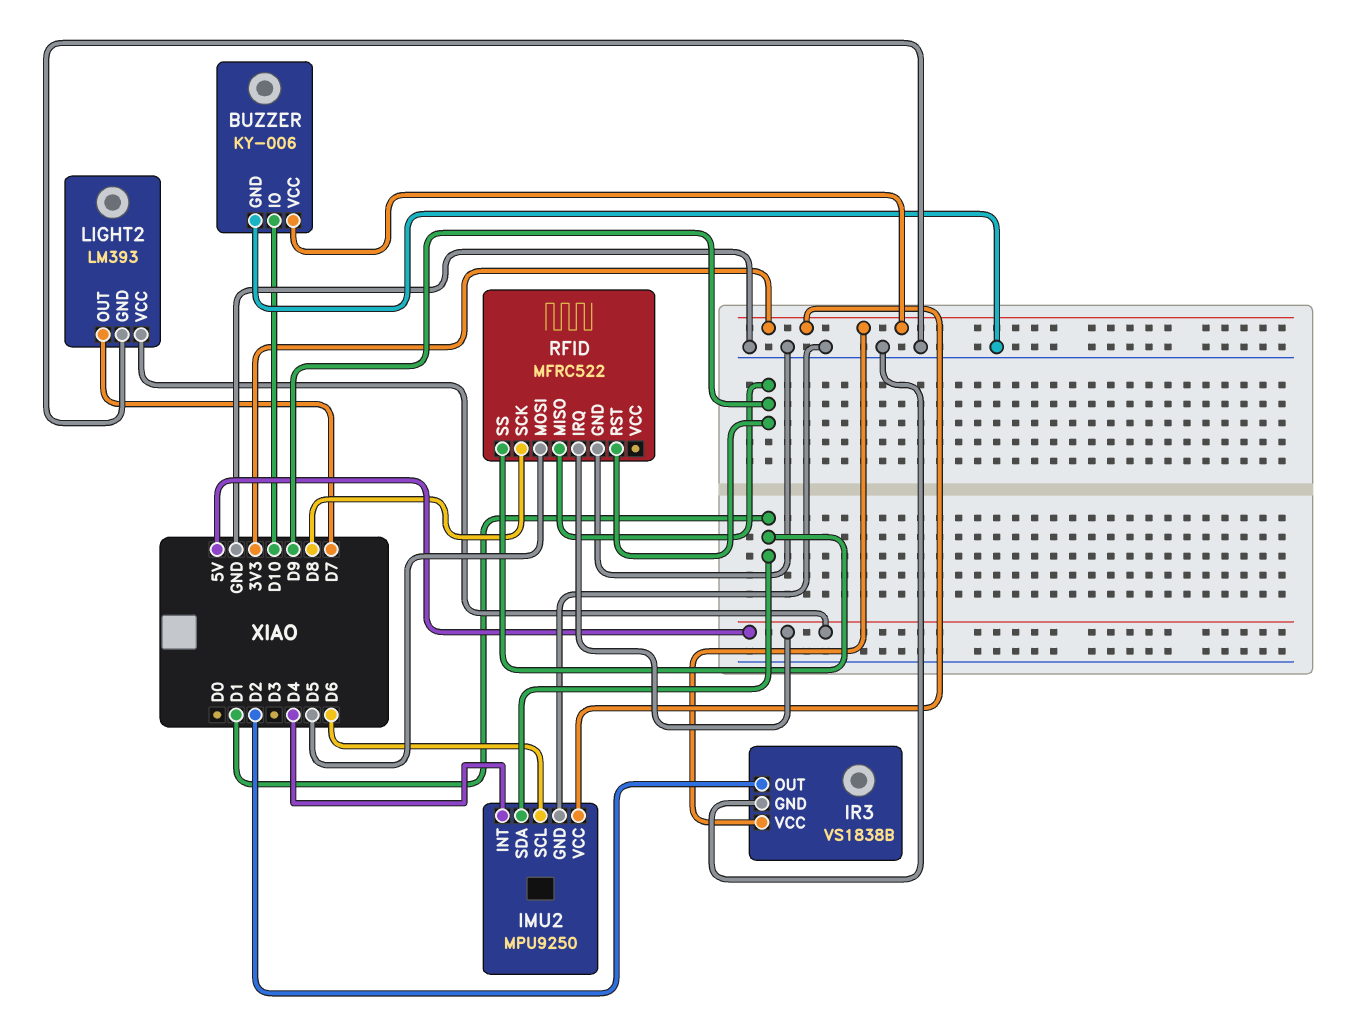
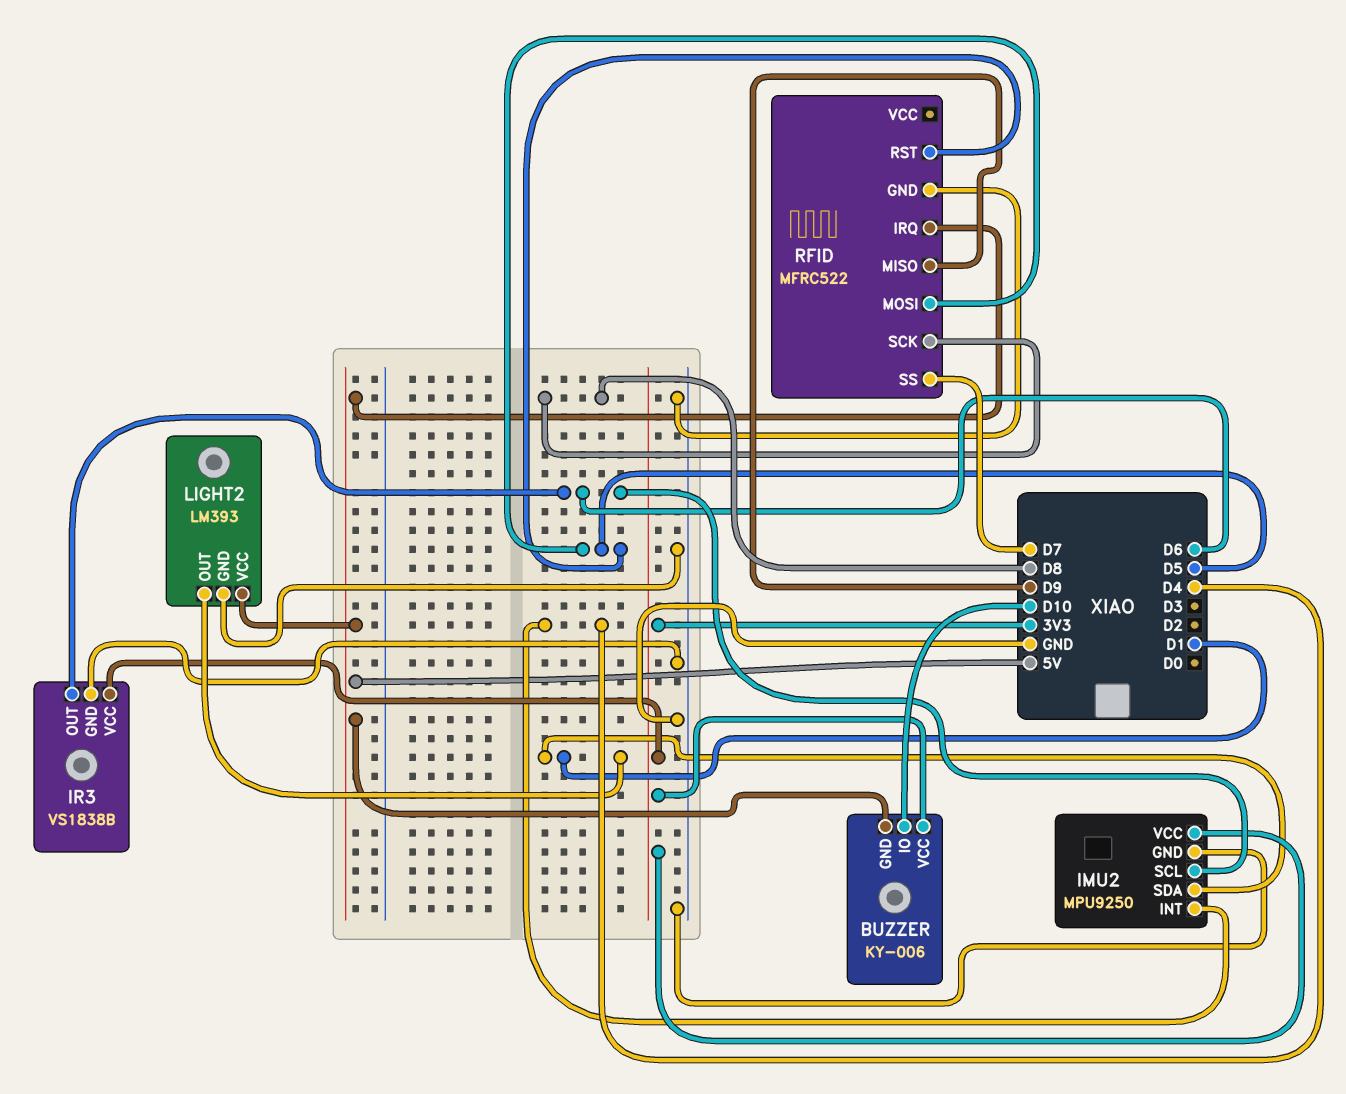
BUZZER pin GND: GND -> 5V
IR3 pin OUT: D2 -> D6
LIGHT2 pin OUT: D7 -> D1
RFID pin RST: D9 -> D5
RFID pin SS: D1 -> D7

